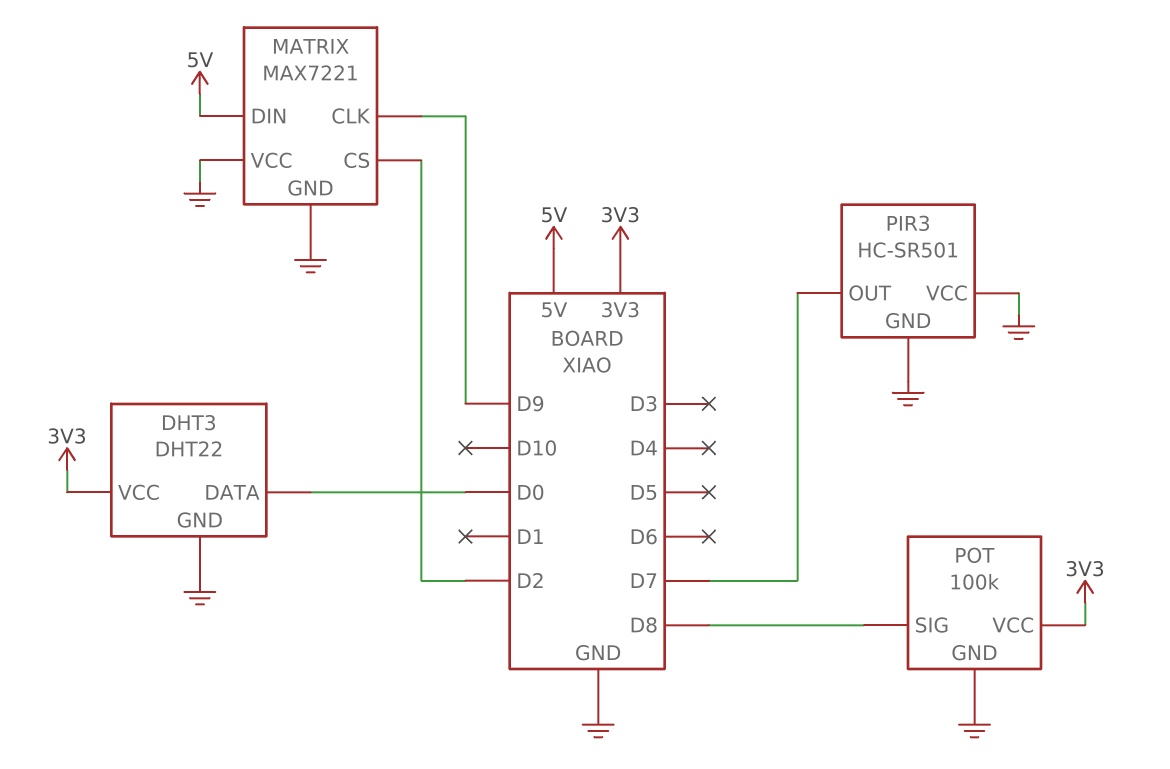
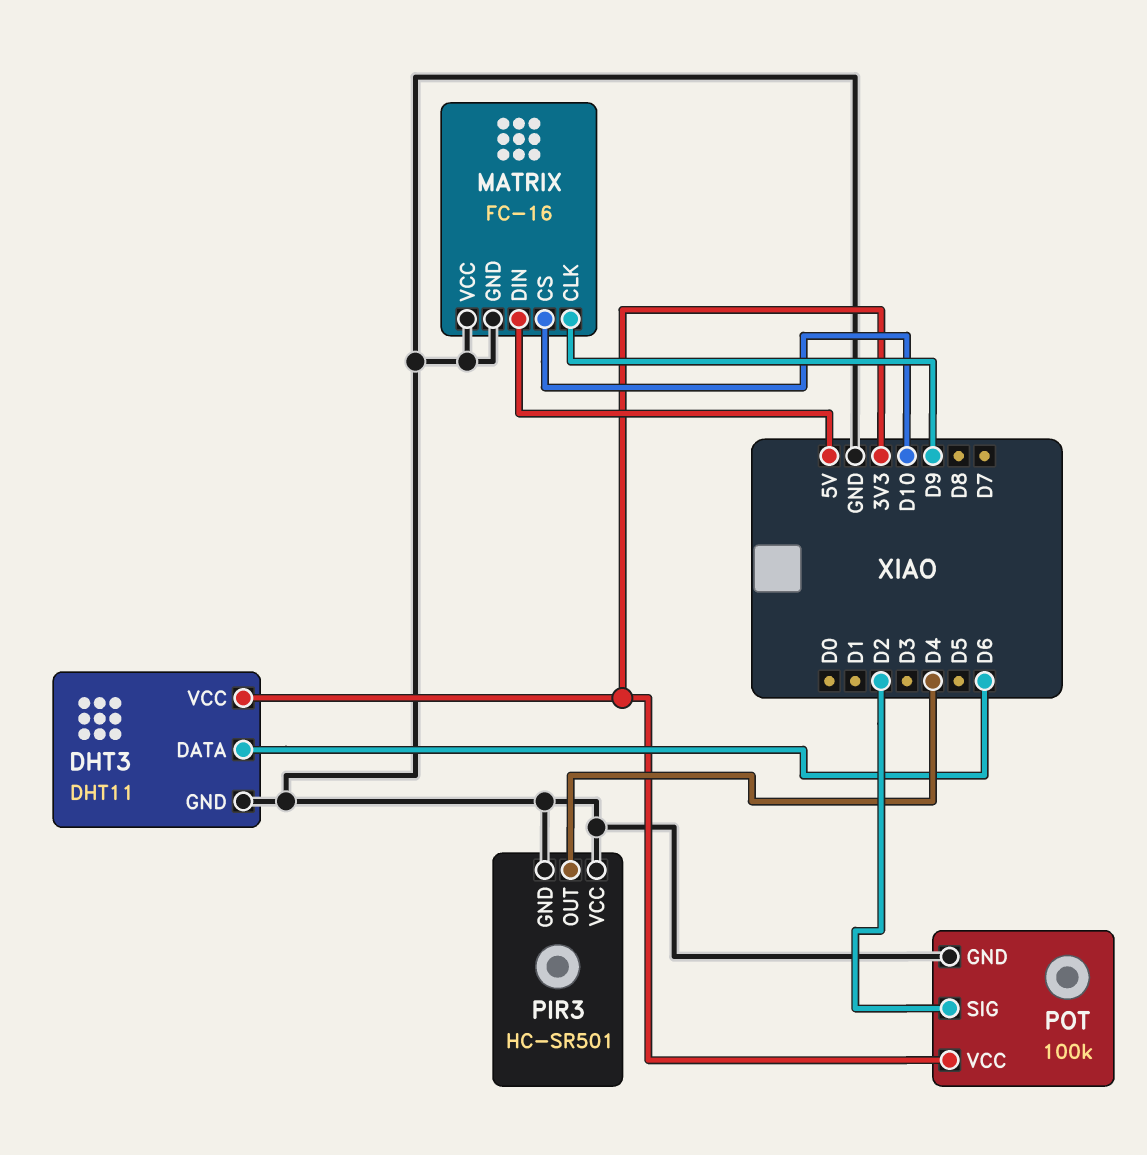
DHT3: DHT22 -> DHT11
DHT3 pin DATA: D0 -> D6
MATRIX: MAX7221 -> FC-16
MATRIX pin CS: D2 -> D10
PIR3 pin OUT: D7 -> D4
POT pin SIG: D8 -> D2

